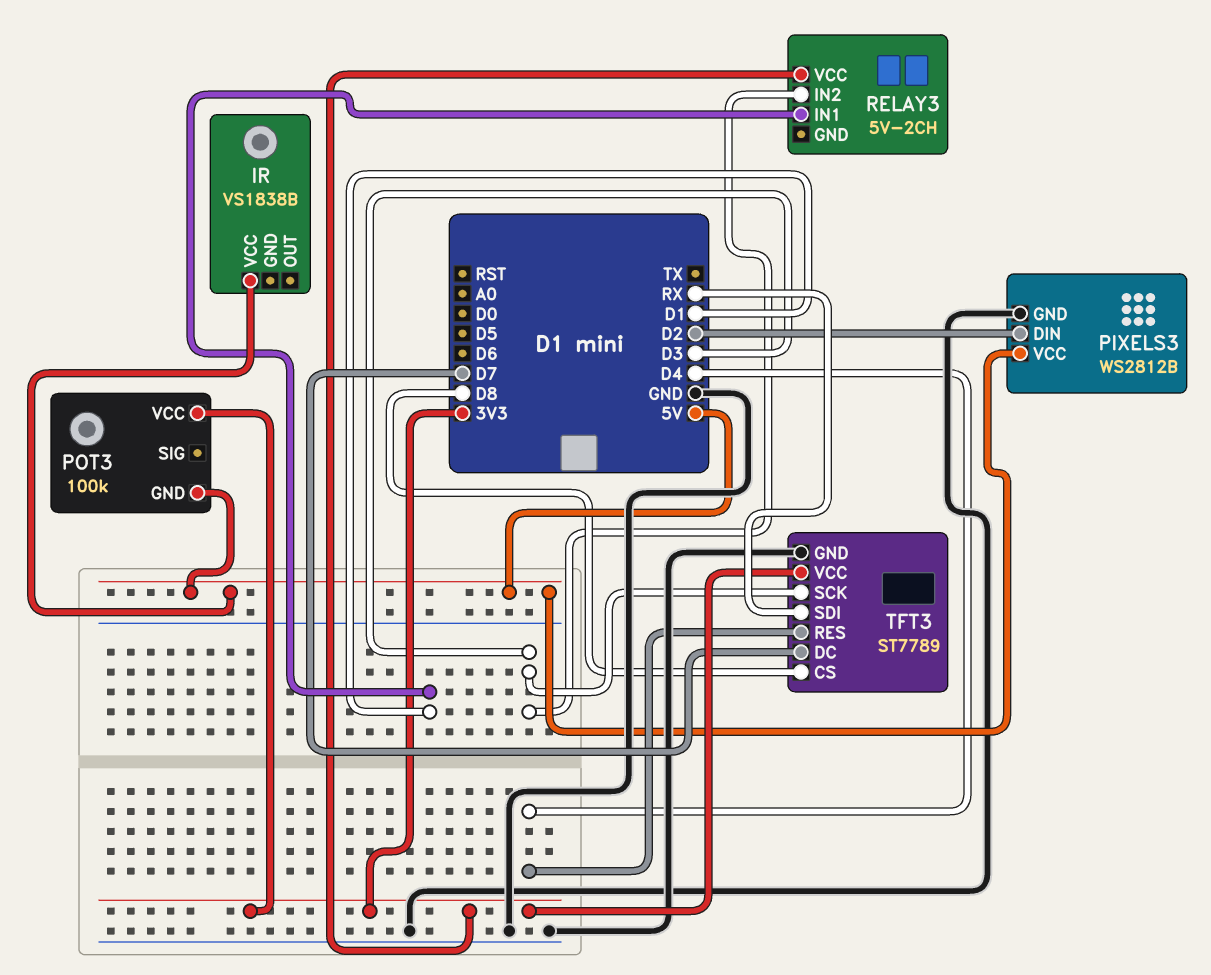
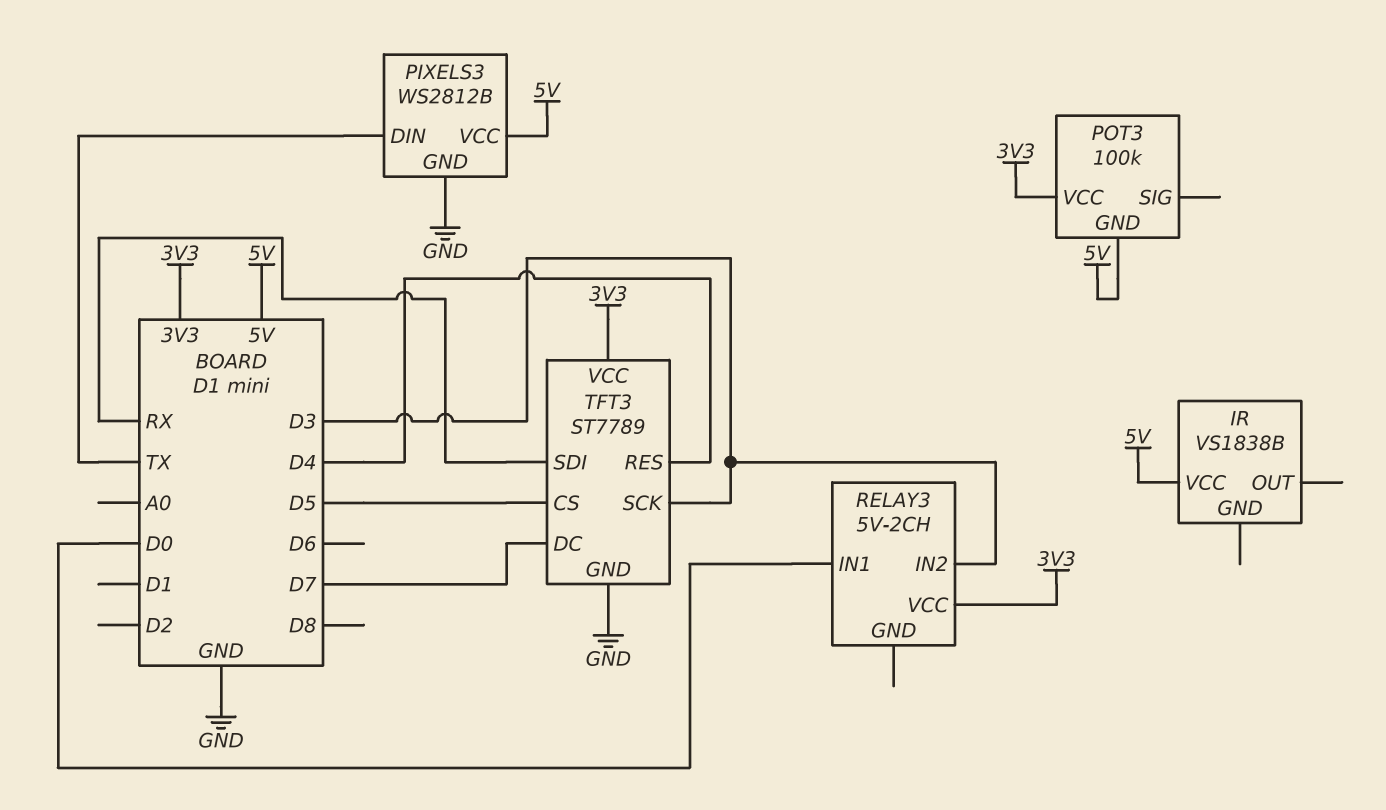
PIXELS3 pin DIN: D2 -> TX
RELAY3 pin IN1: D1 -> D0
TFT3 pin CS: D8 -> D5

